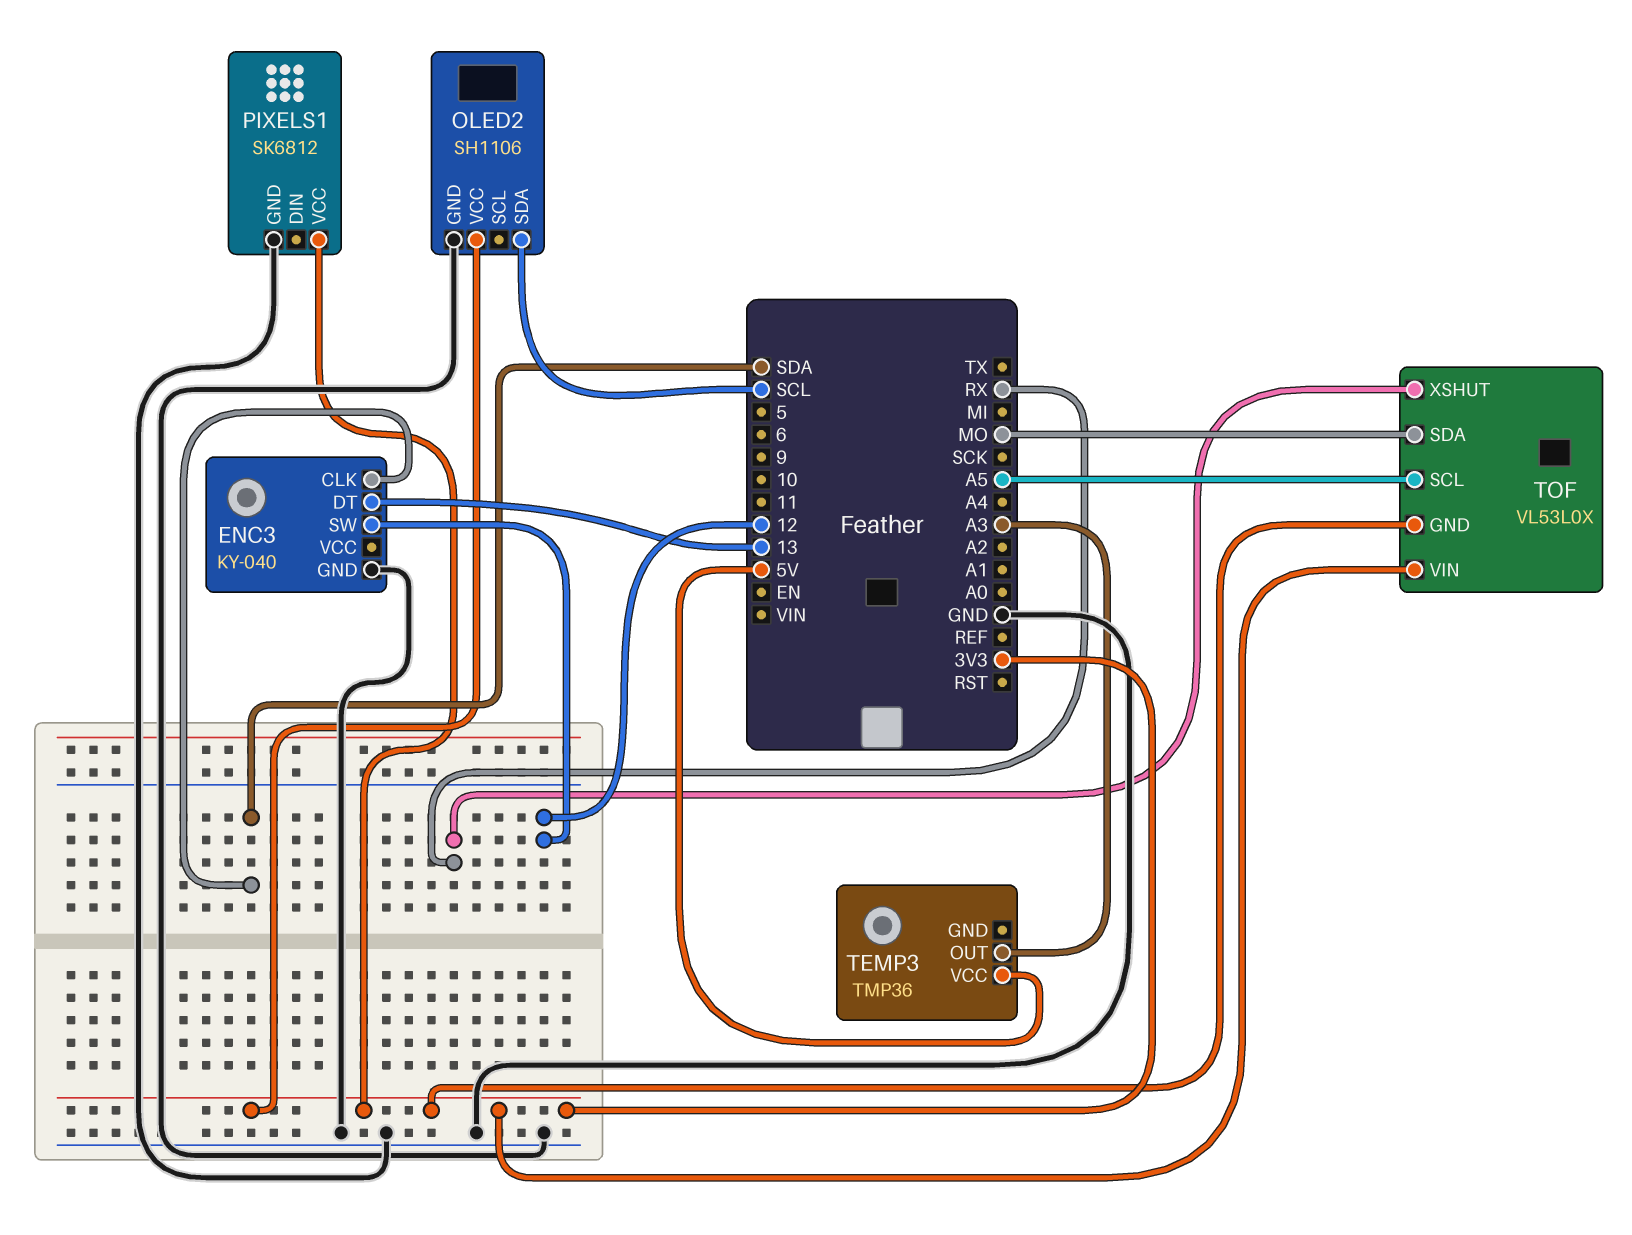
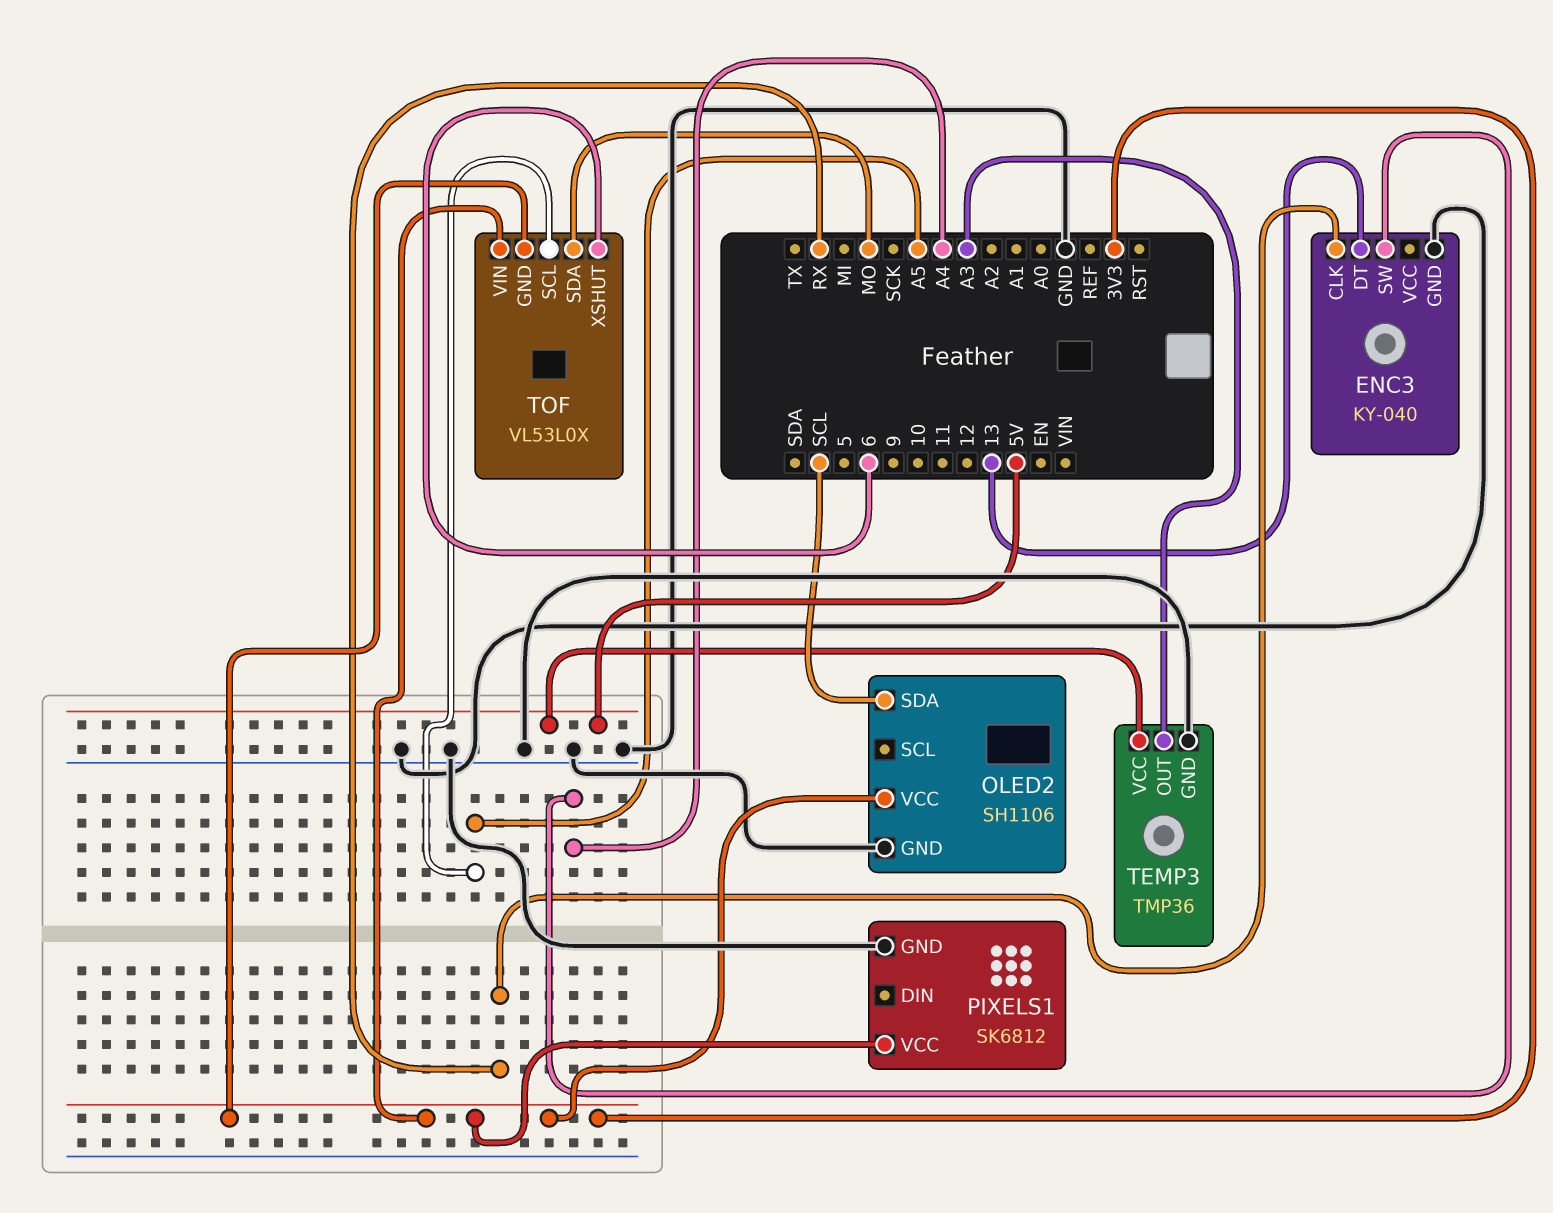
ENC3 pin CLK: SDA -> RX
ENC3 pin SW: 12 -> A4
TEMP3 pin GND: none -> GND
TOF pin XSHUT: RX -> 6

